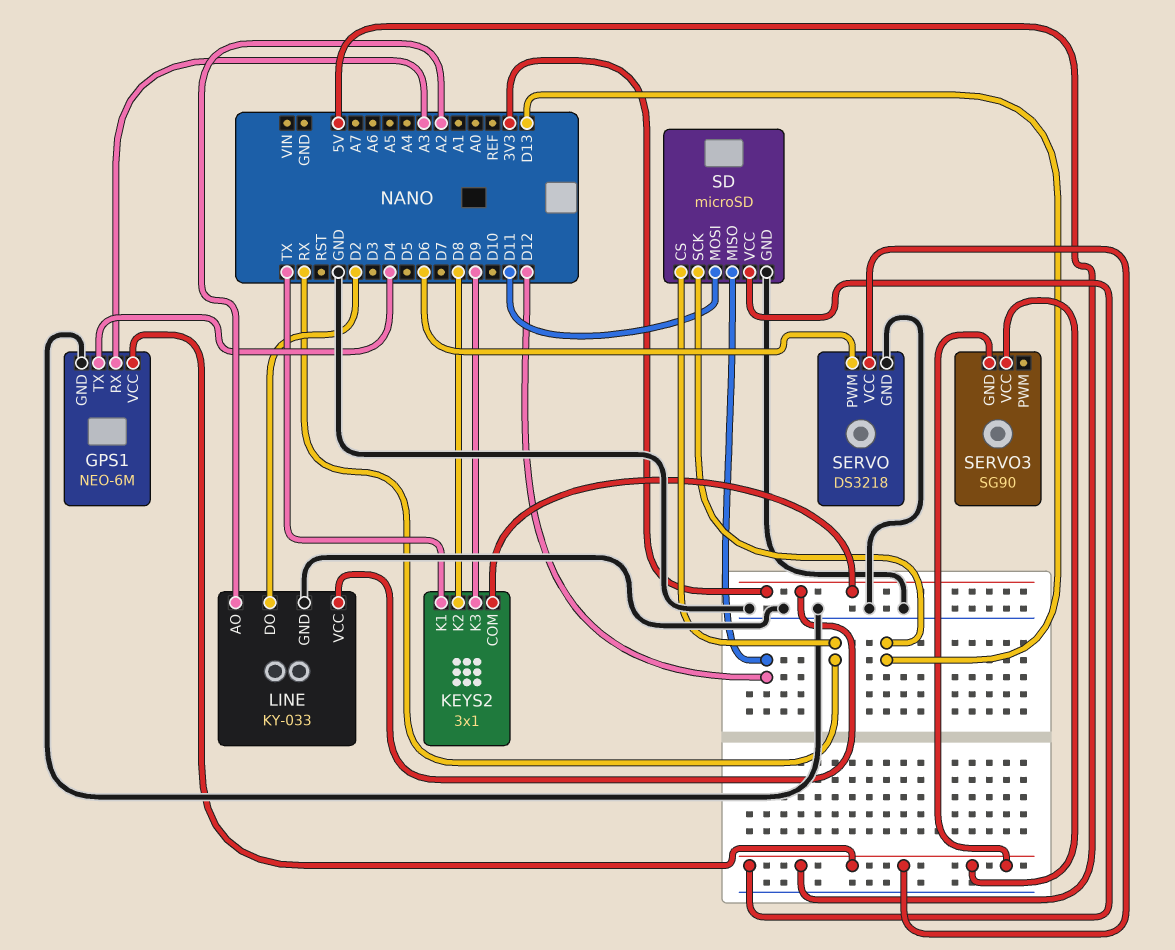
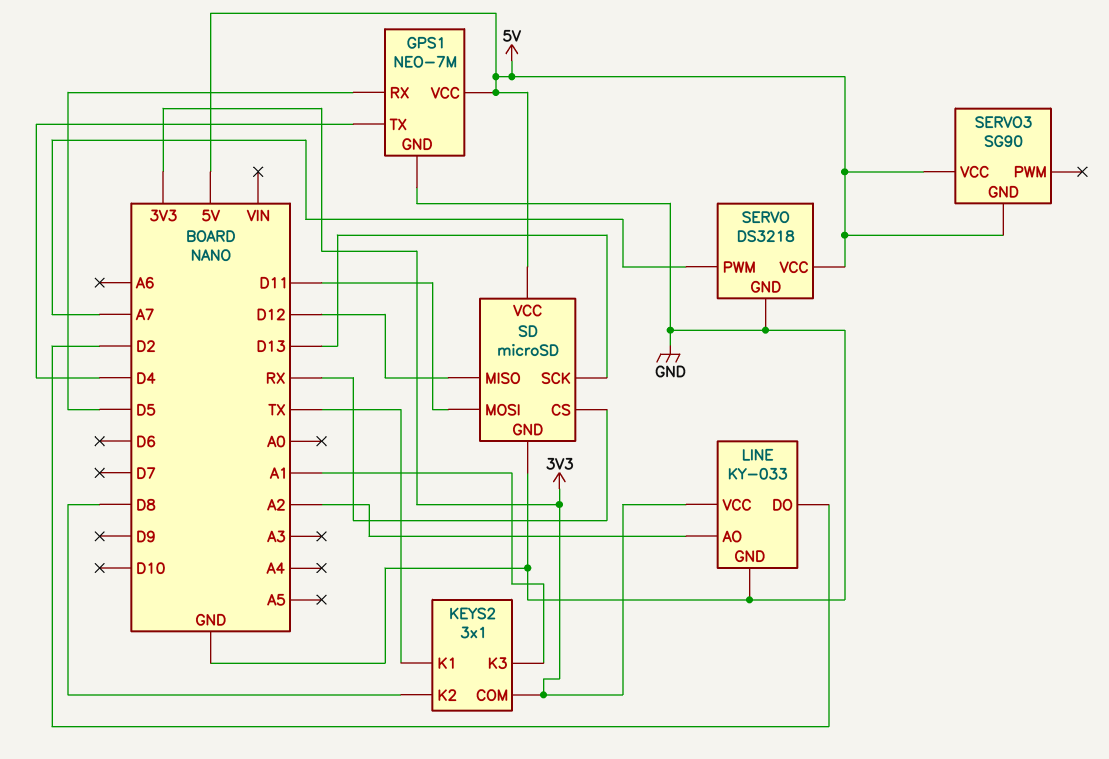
GPS1: NEO-6M -> NEO-7M
GPS1 pin RX: A3 -> D5
KEYS2 pin K3: D9 -> A1
SERVO pin PWM: D6 -> A7

